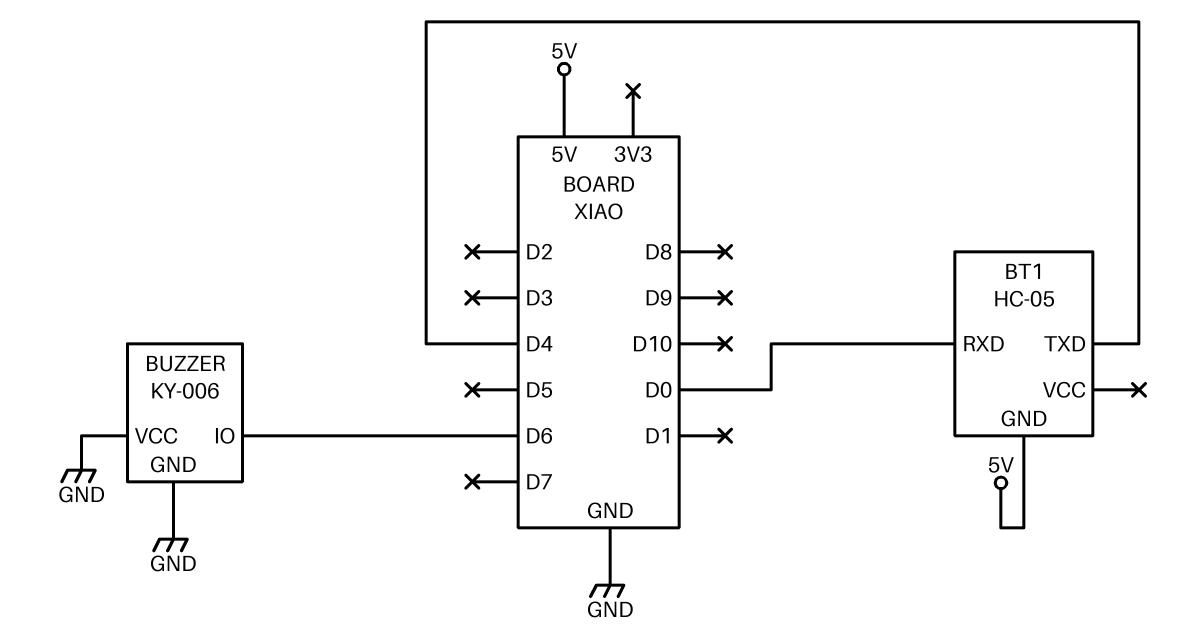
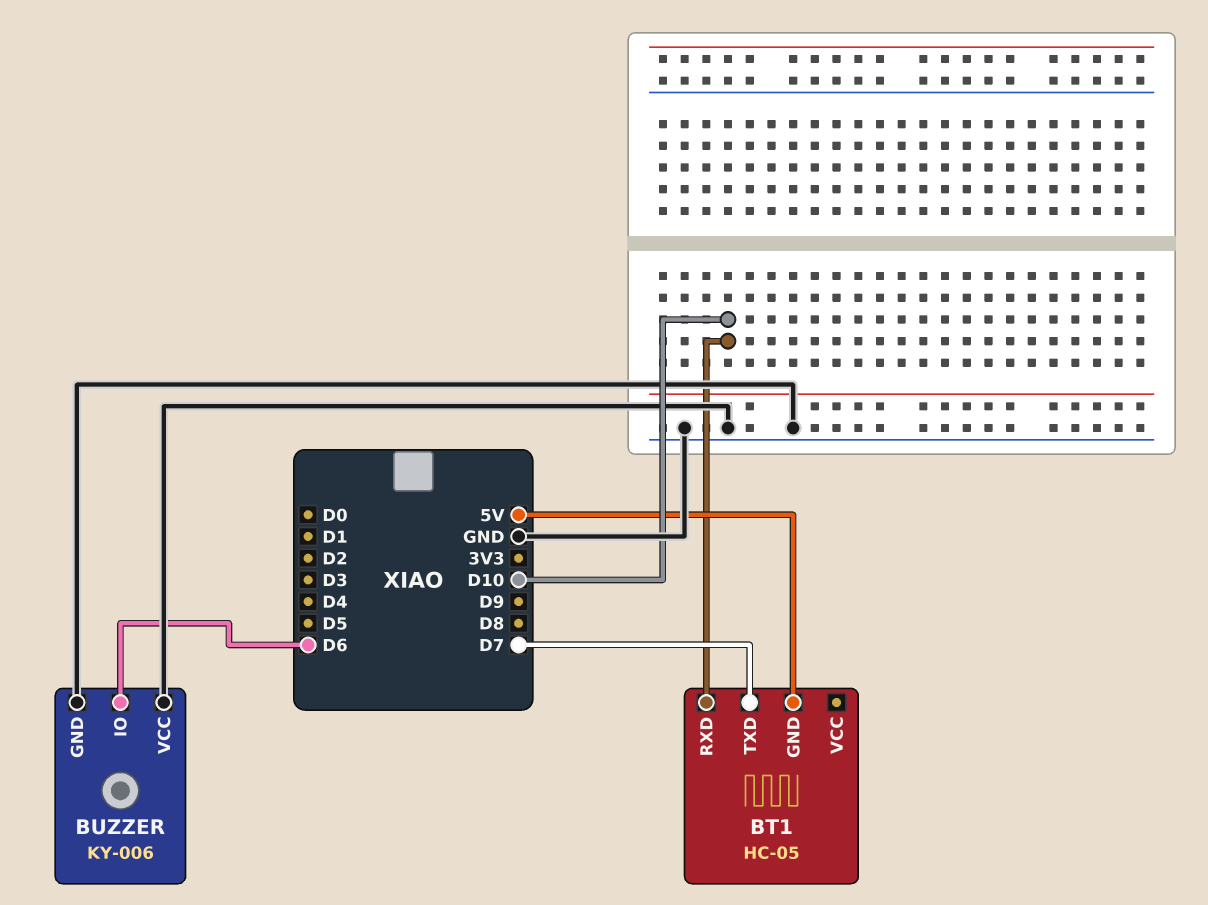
BT1 pin RXD: D0 -> D10
BT1 pin TXD: D4 -> D7

